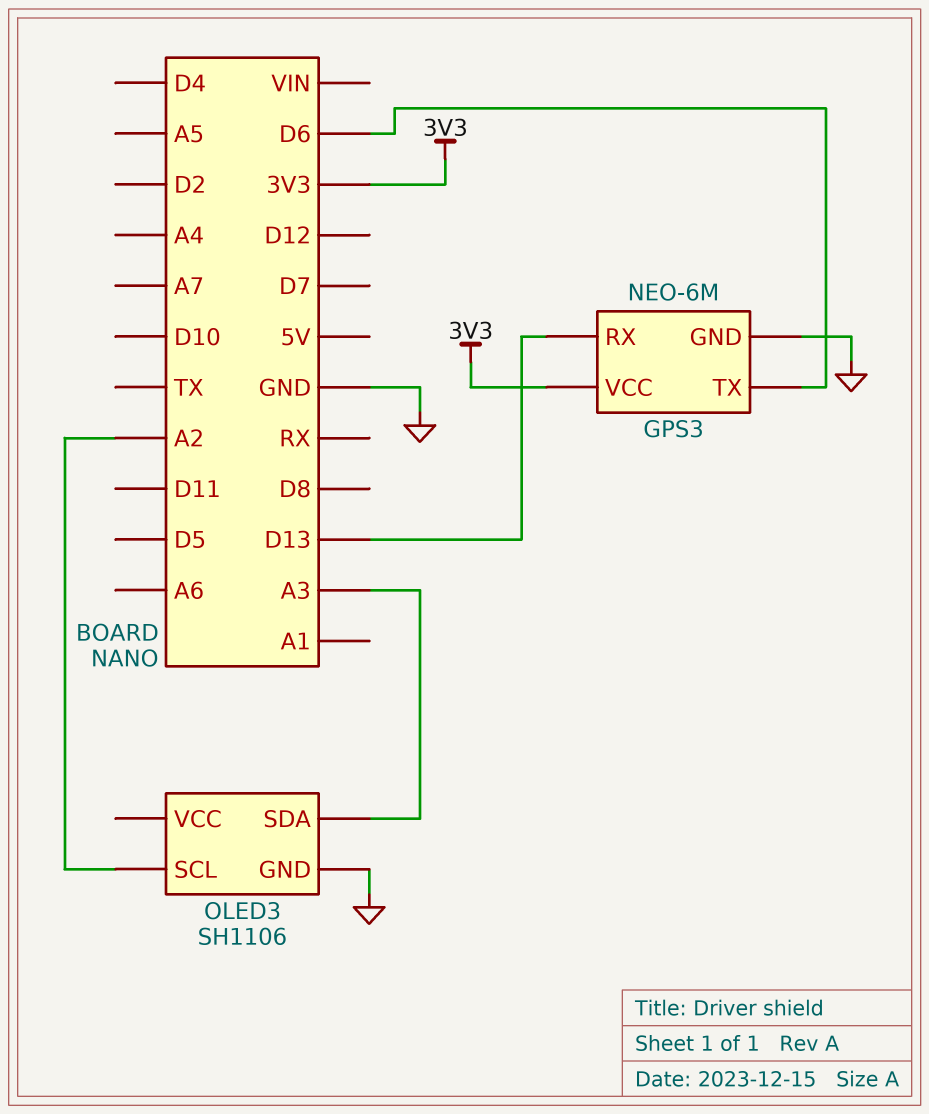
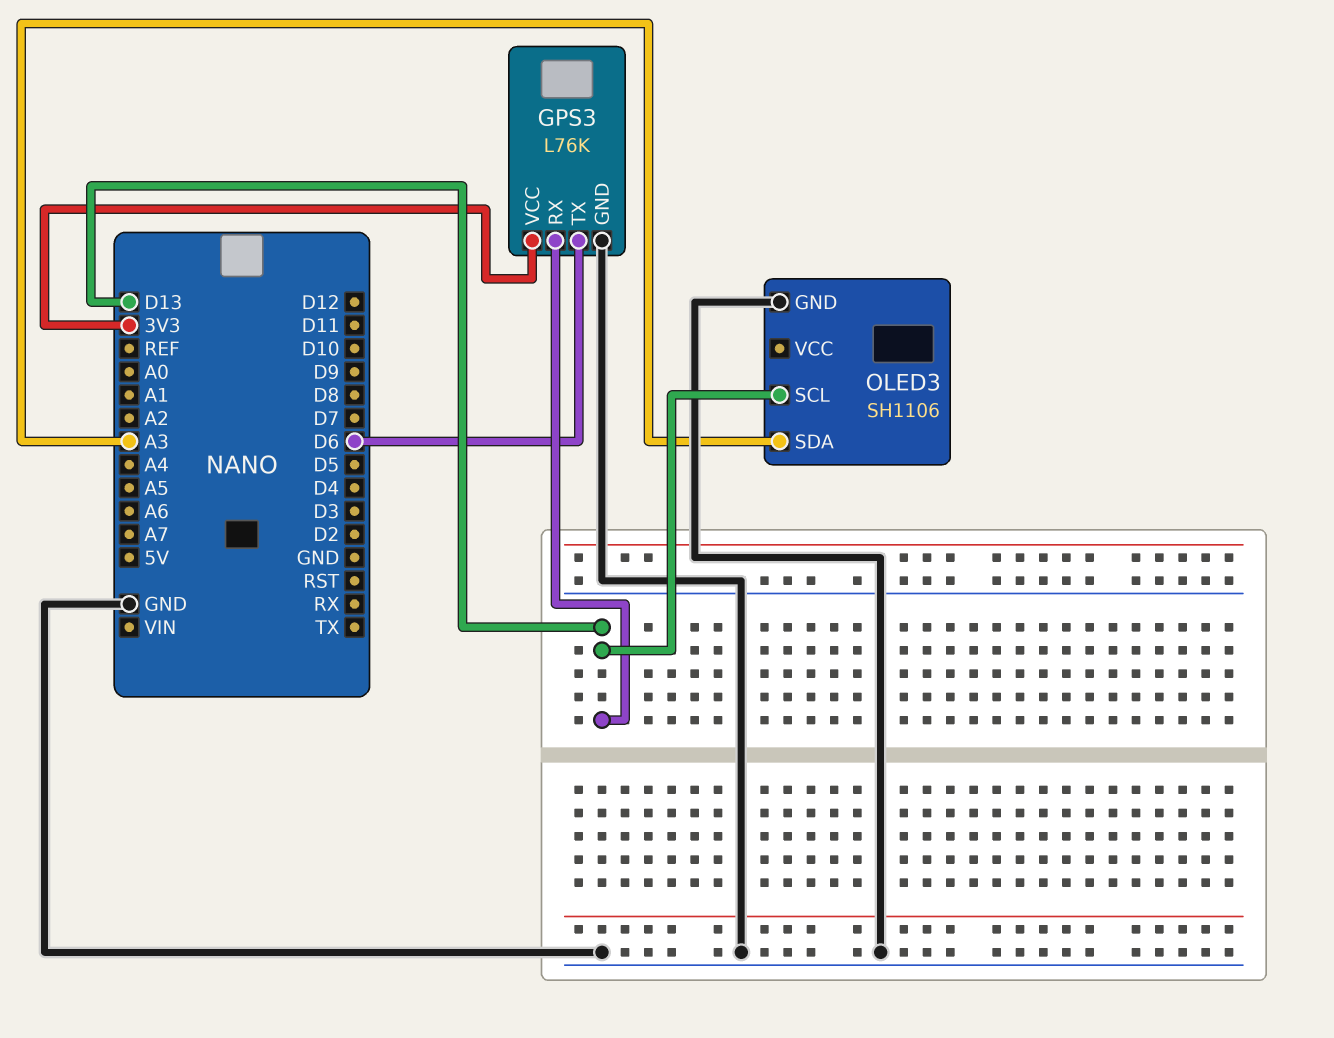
GPS3: NEO-6M -> L76K
OLED3 pin SCL: A2 -> D13

